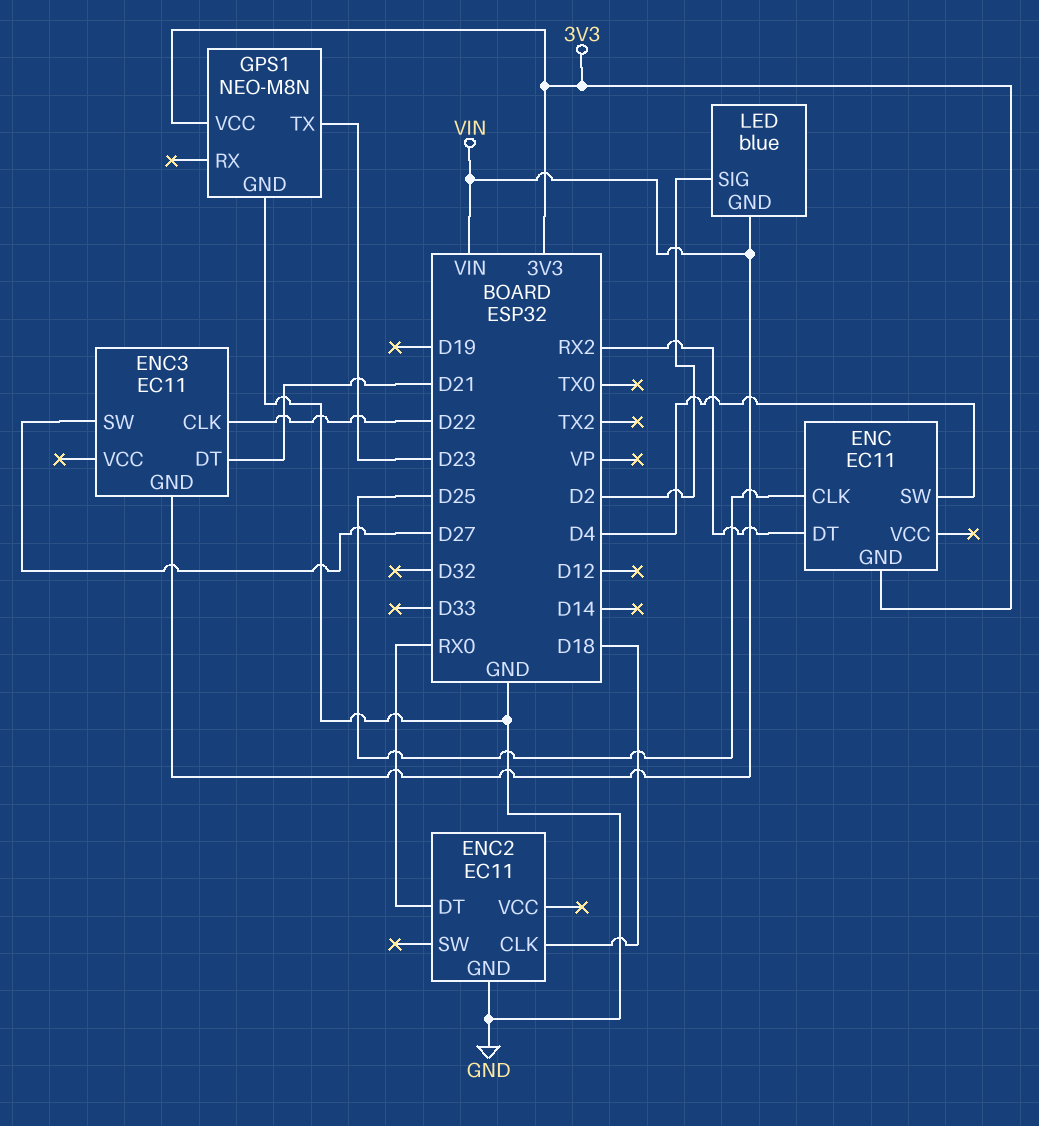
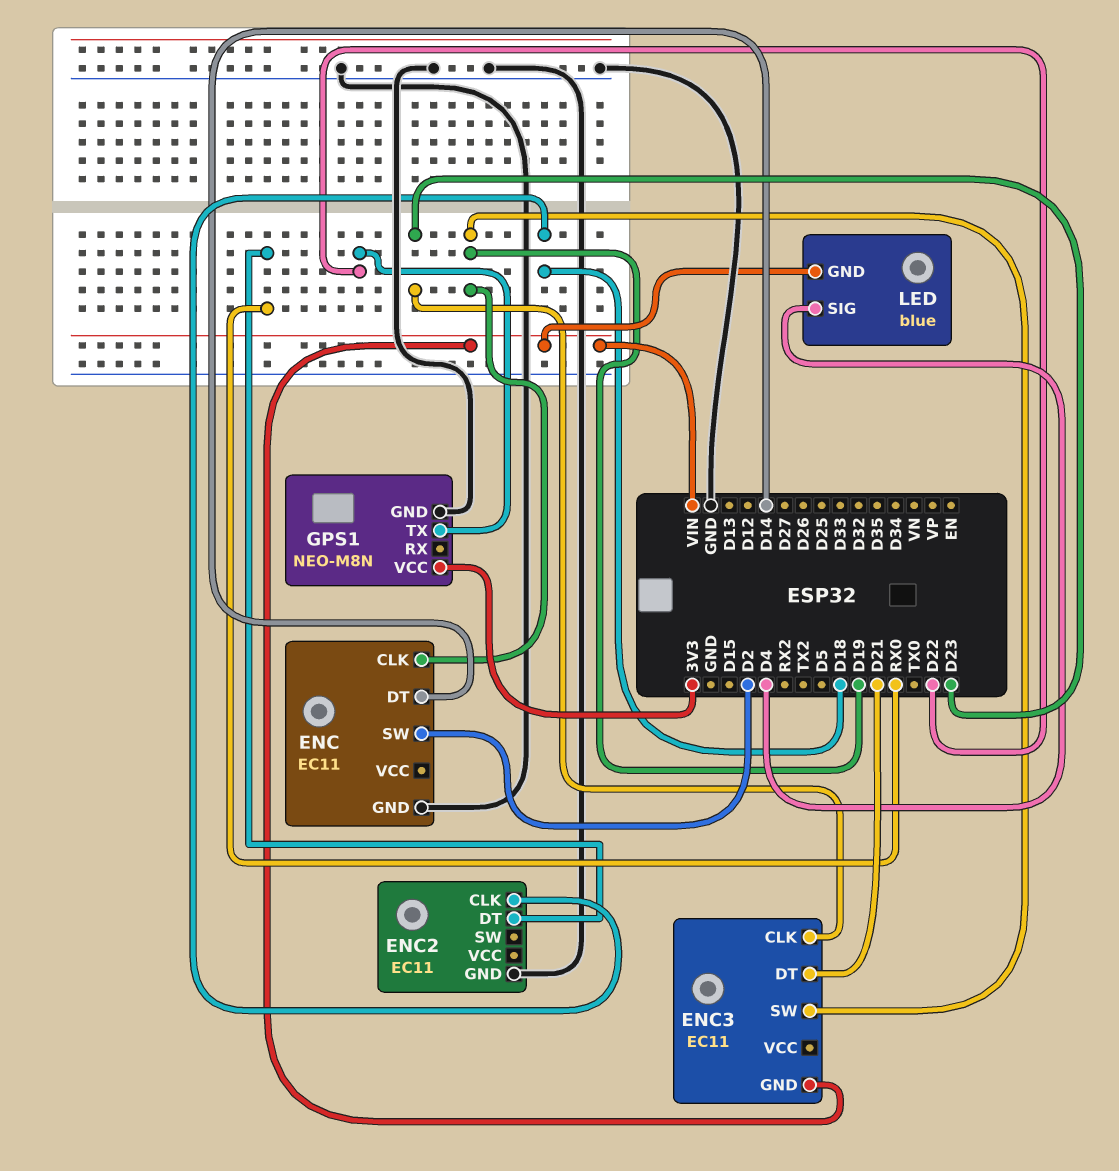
ENC pin CLK: D25 -> D19
ENC pin DT: RX2 -> D14
ENC pin GND: 3V3 -> GND
ENC pin SW: D4 -> D2
ENC3 pin CLK: D22 -> D23
ENC3 pin SW: D27 -> D19
GPS1 pin TX: D23 -> D22
LED pin SIG: D2 -> D4

